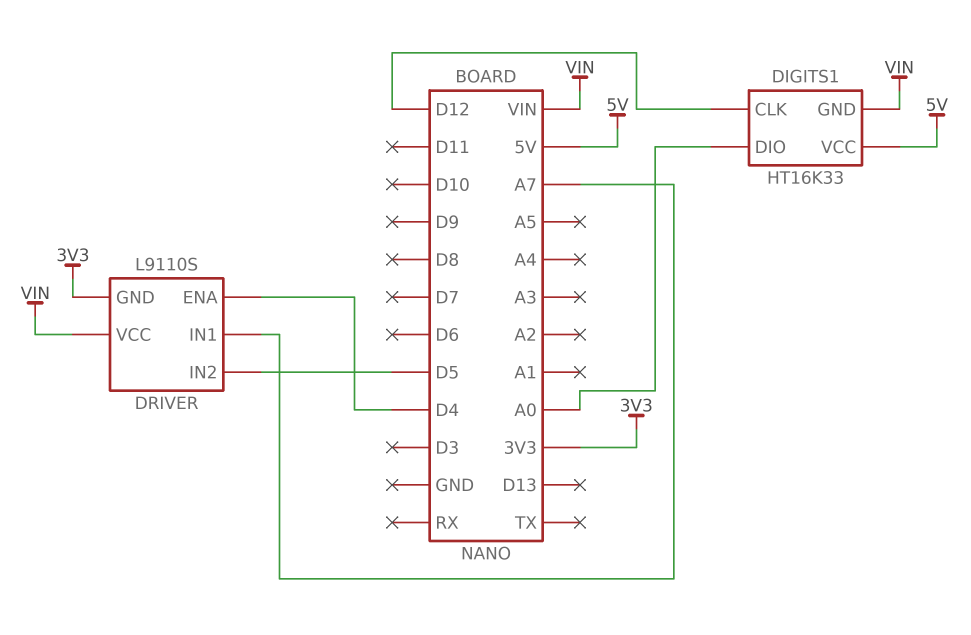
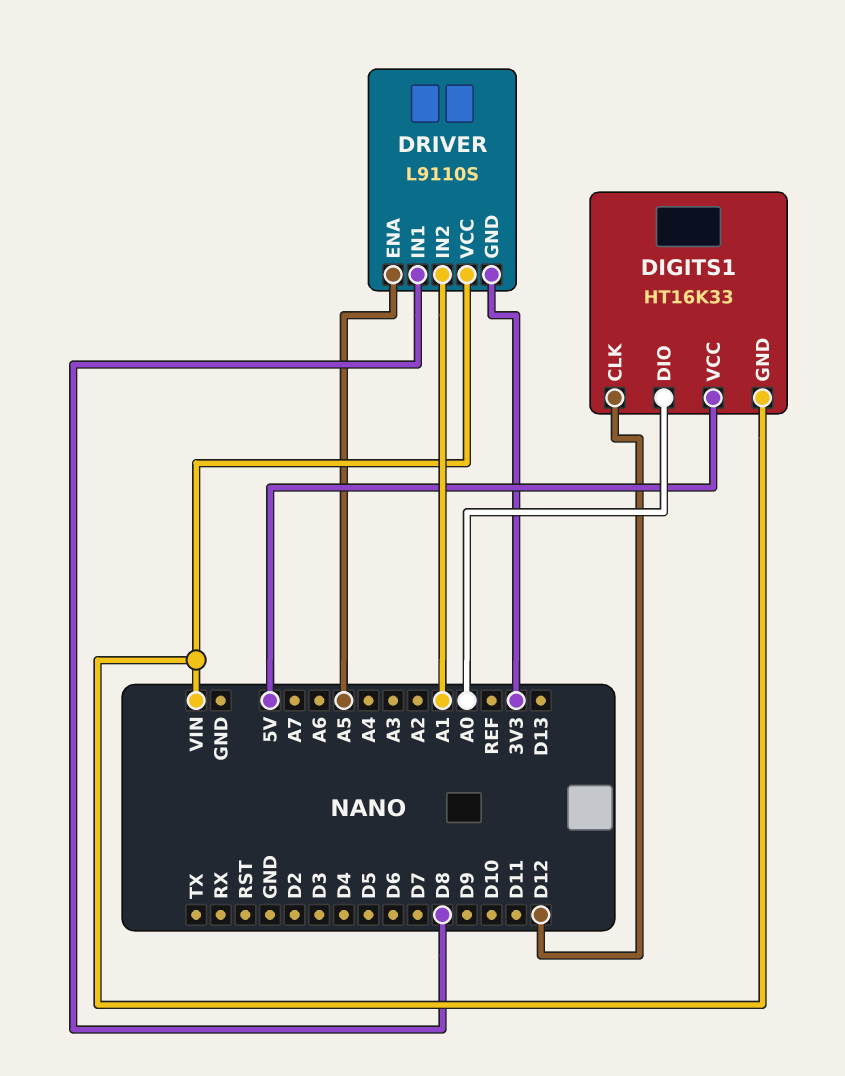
DRIVER pin ENA: D4 -> A5
DRIVER pin IN1: A7 -> D8
DRIVER pin IN2: D5 -> A1

